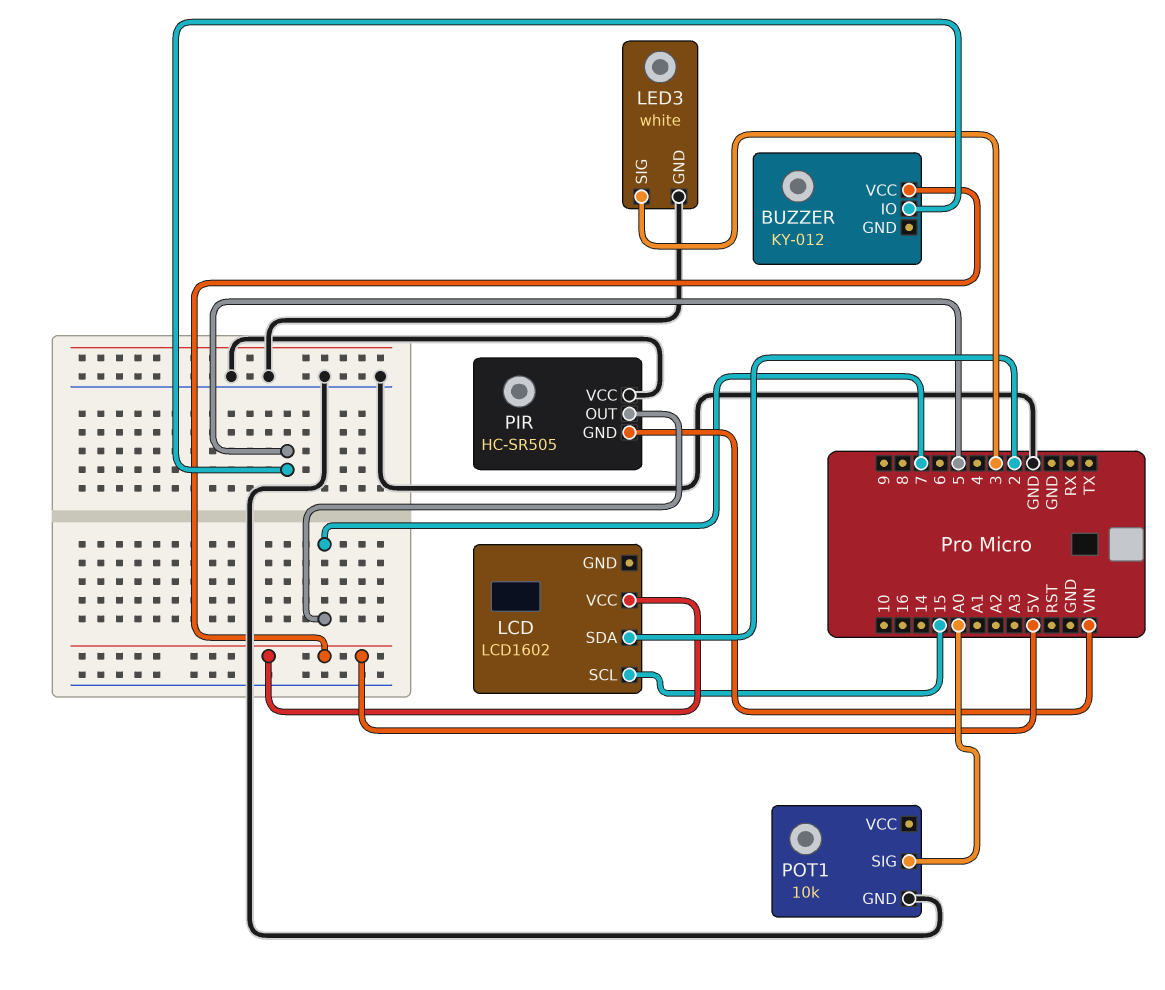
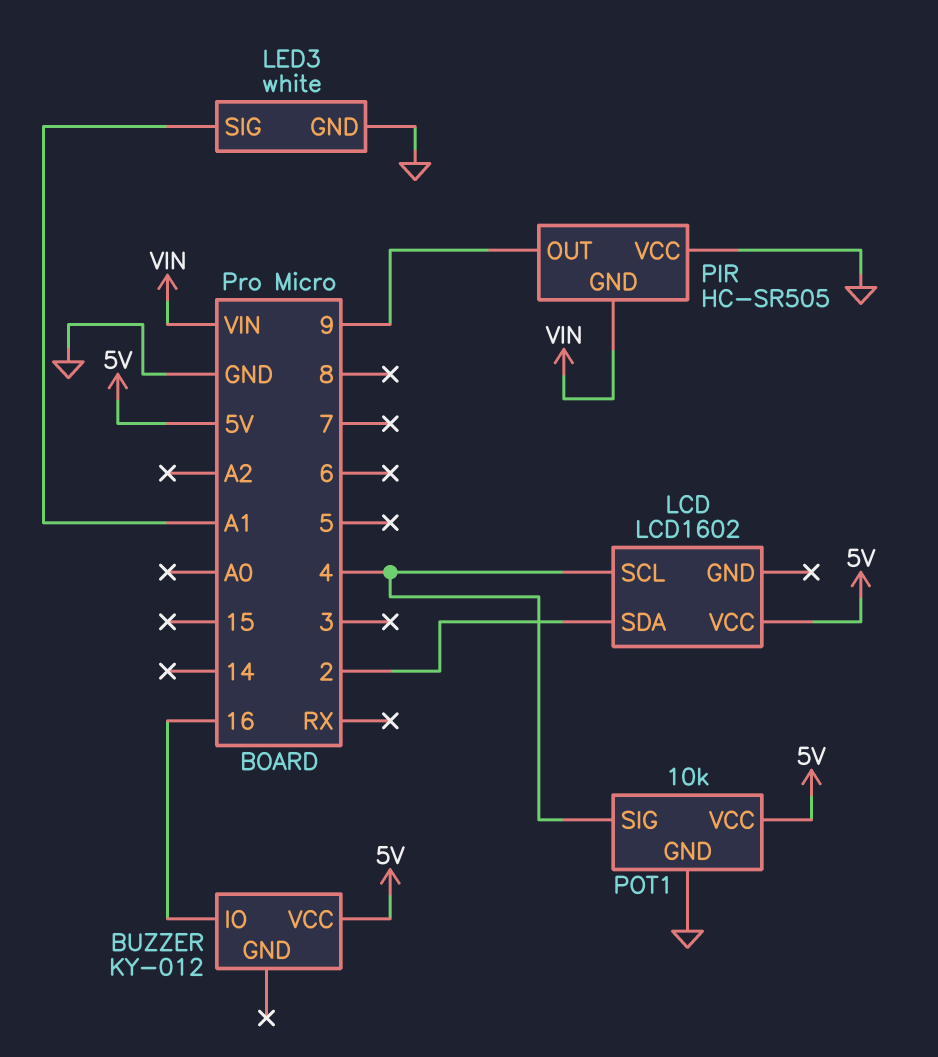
BUZZER pin IO: 5 -> 16
LCD pin SCL: 15 -> 4
LED3 pin SIG: 3 -> A1
PIR pin OUT: 7 -> 9
POT1 pin SIG: A0 -> 4
POT1 pin VCC: none -> 5V

